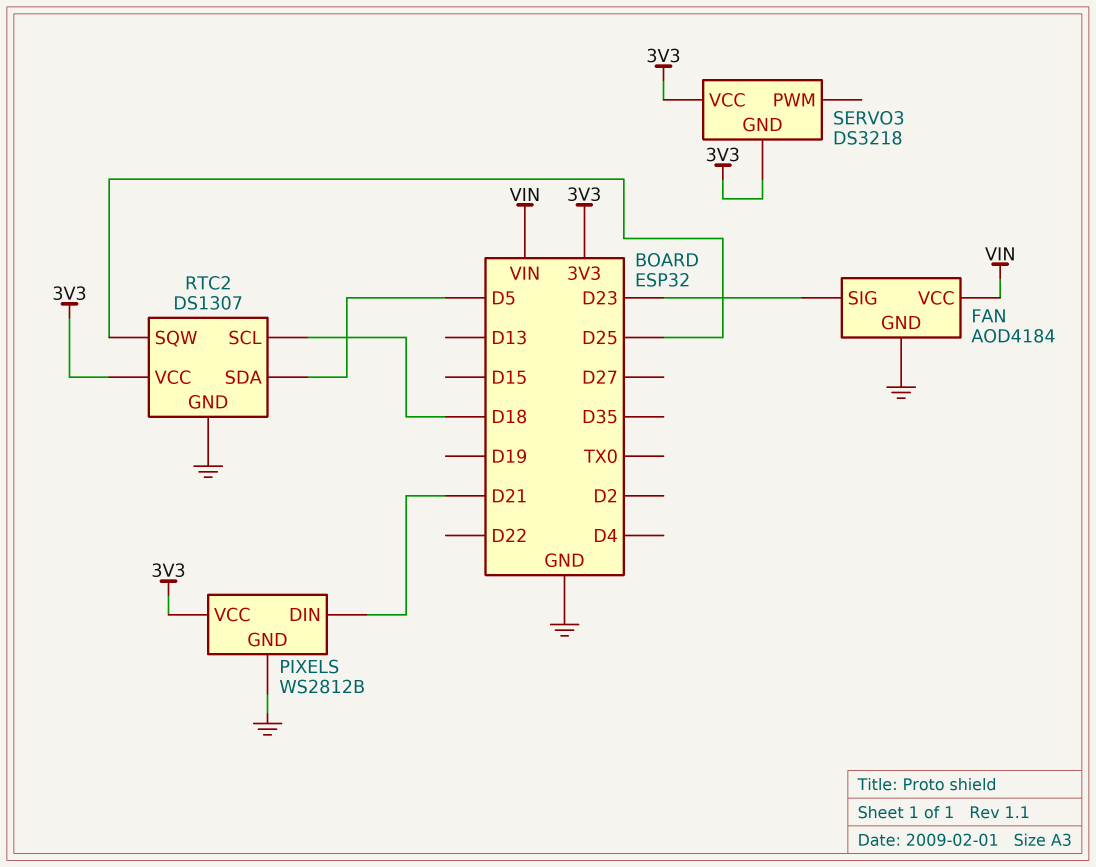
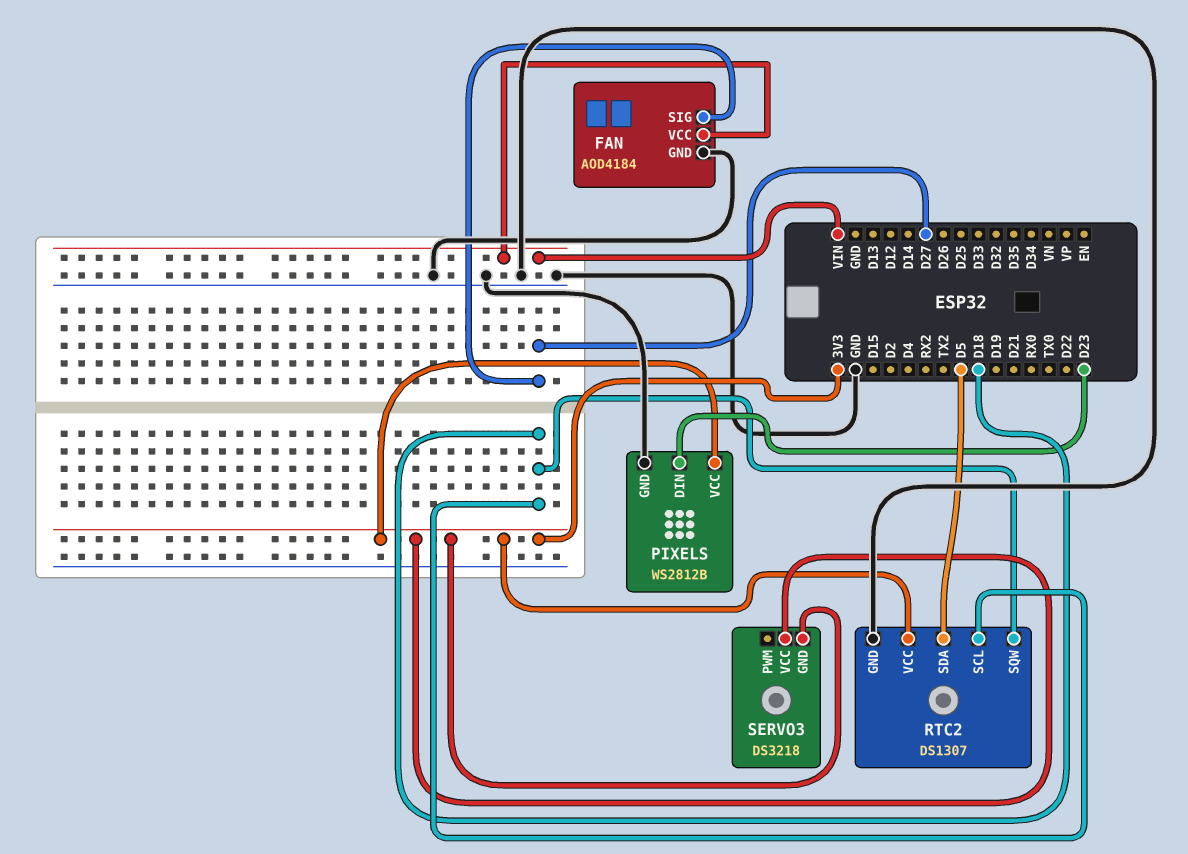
FAN pin SIG: D23 -> D27
PIXELS pin DIN: D21 -> D23
RTC2 pin SQW: D25 -> D18

